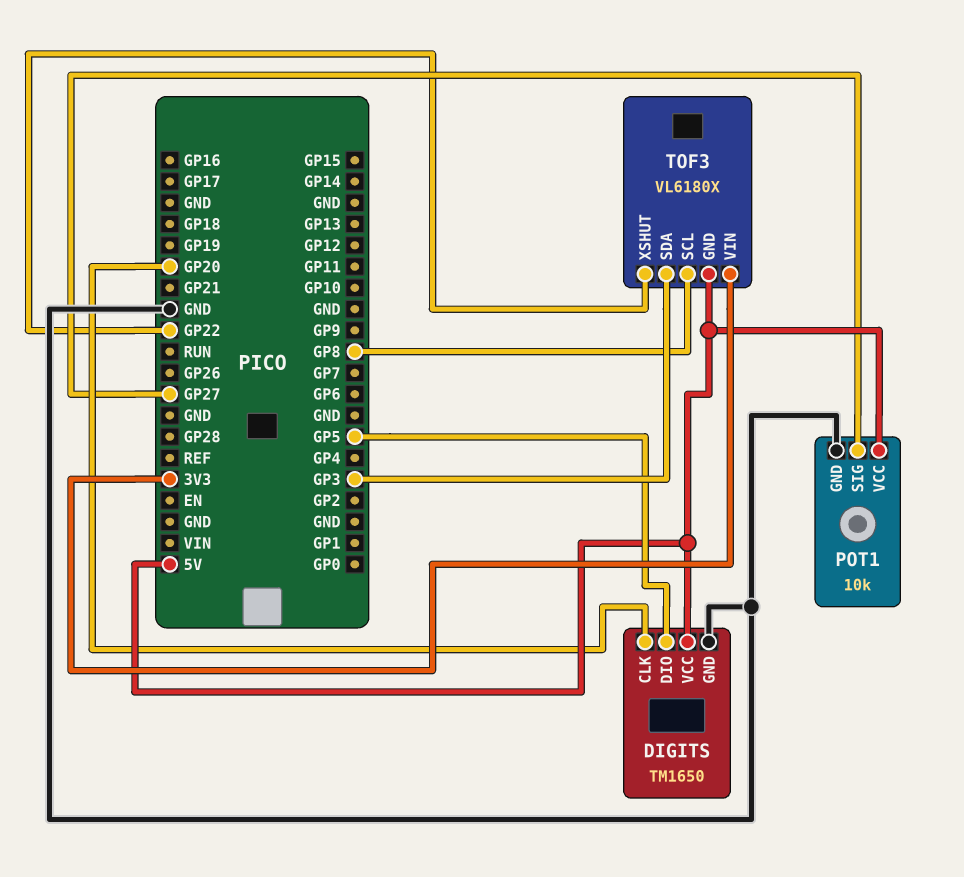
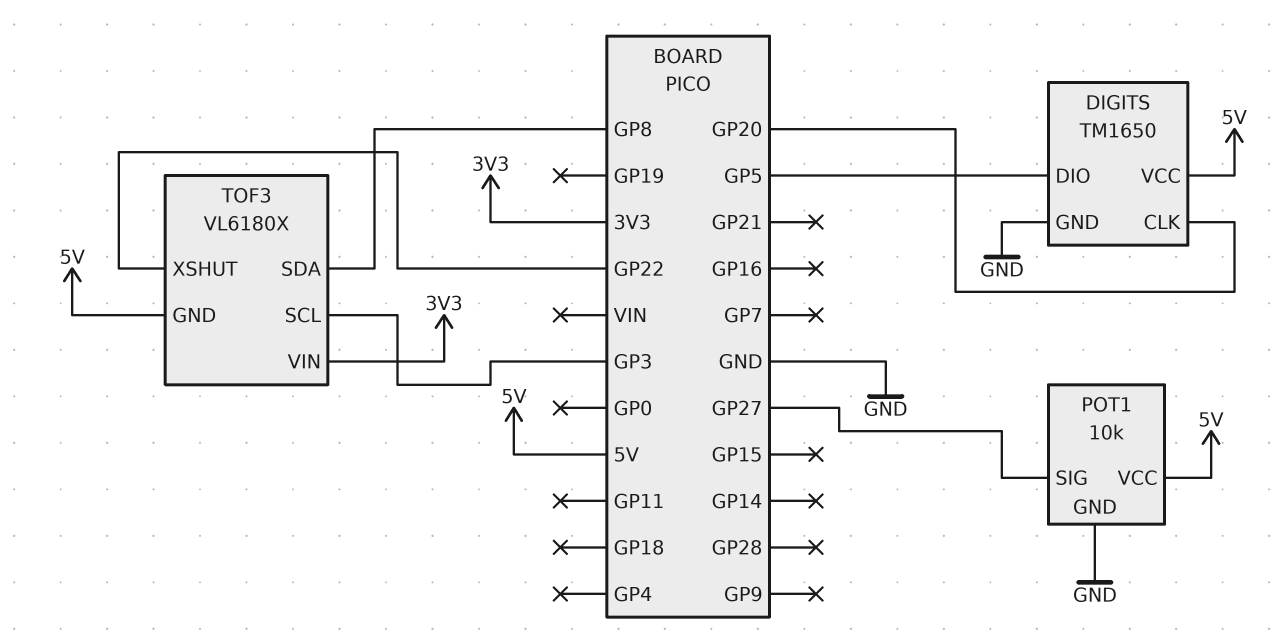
TOF3 pin SCL: GP8 -> GP3
TOF3 pin SDA: GP3 -> GP8

